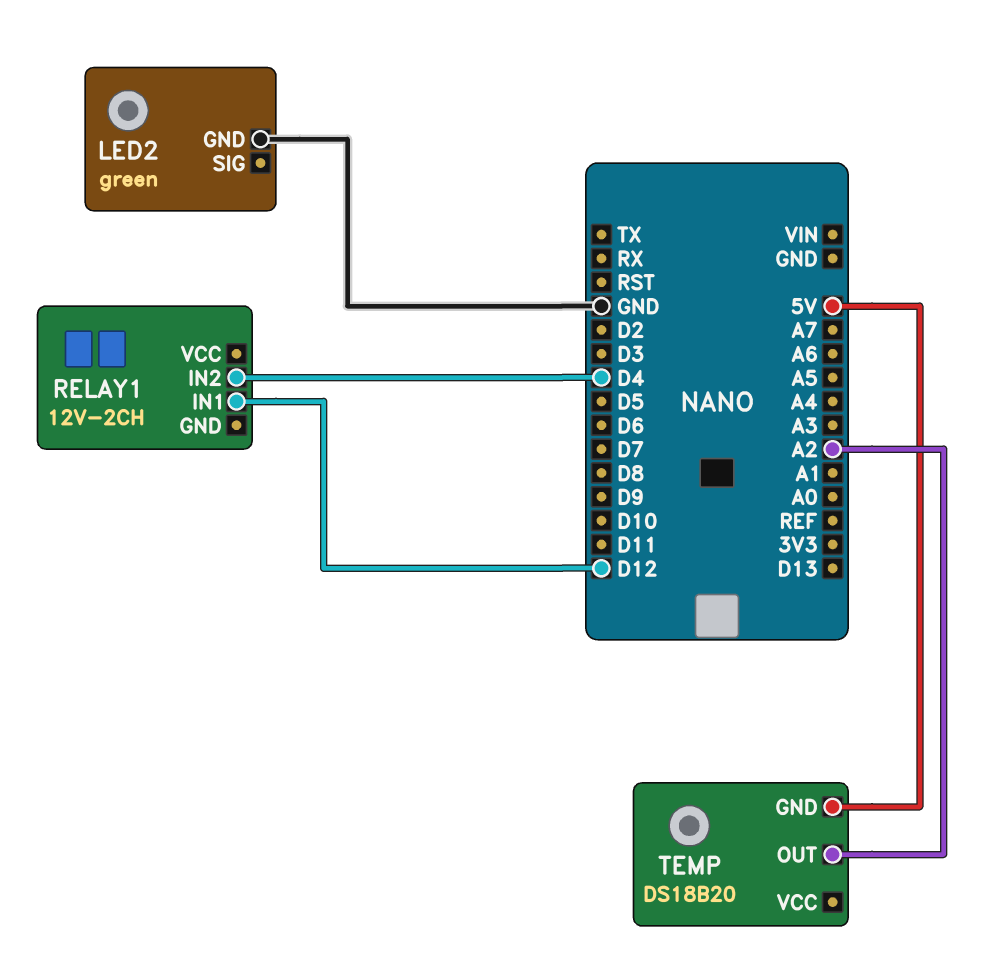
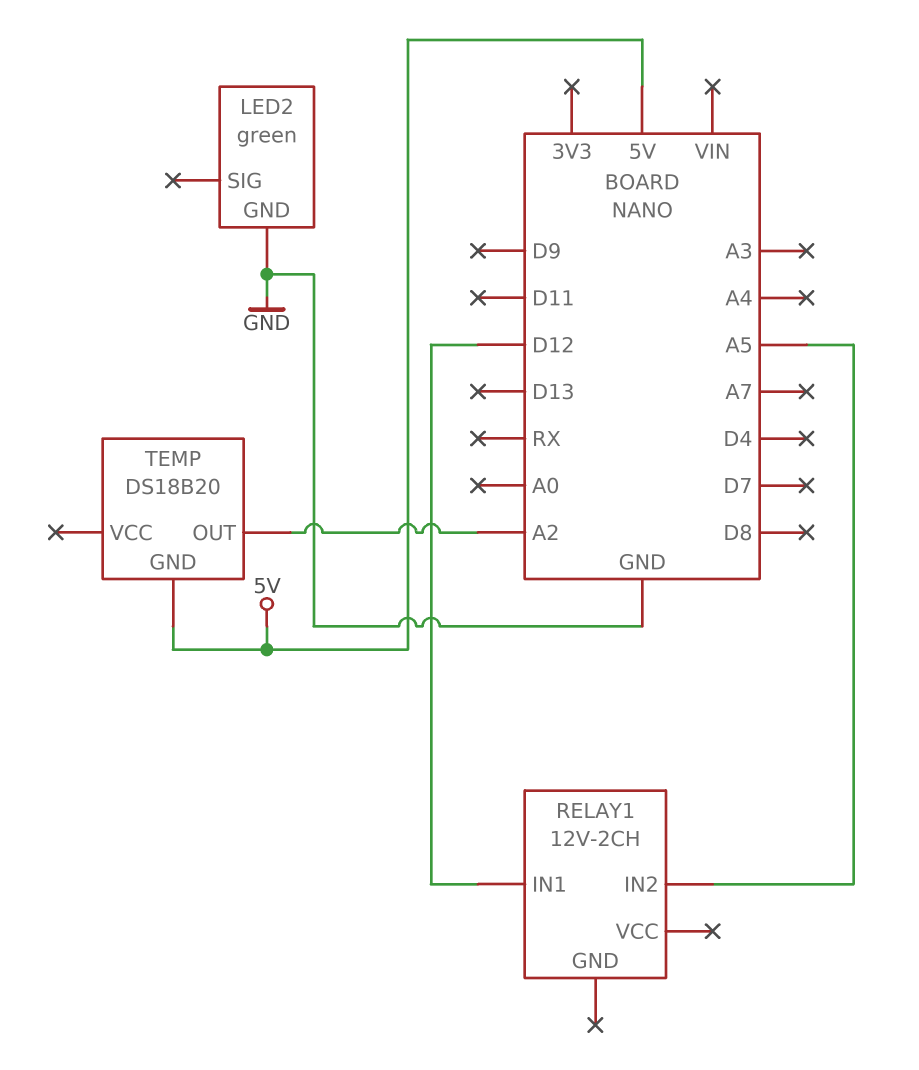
RELAY1 pin IN2: D4 -> A5

